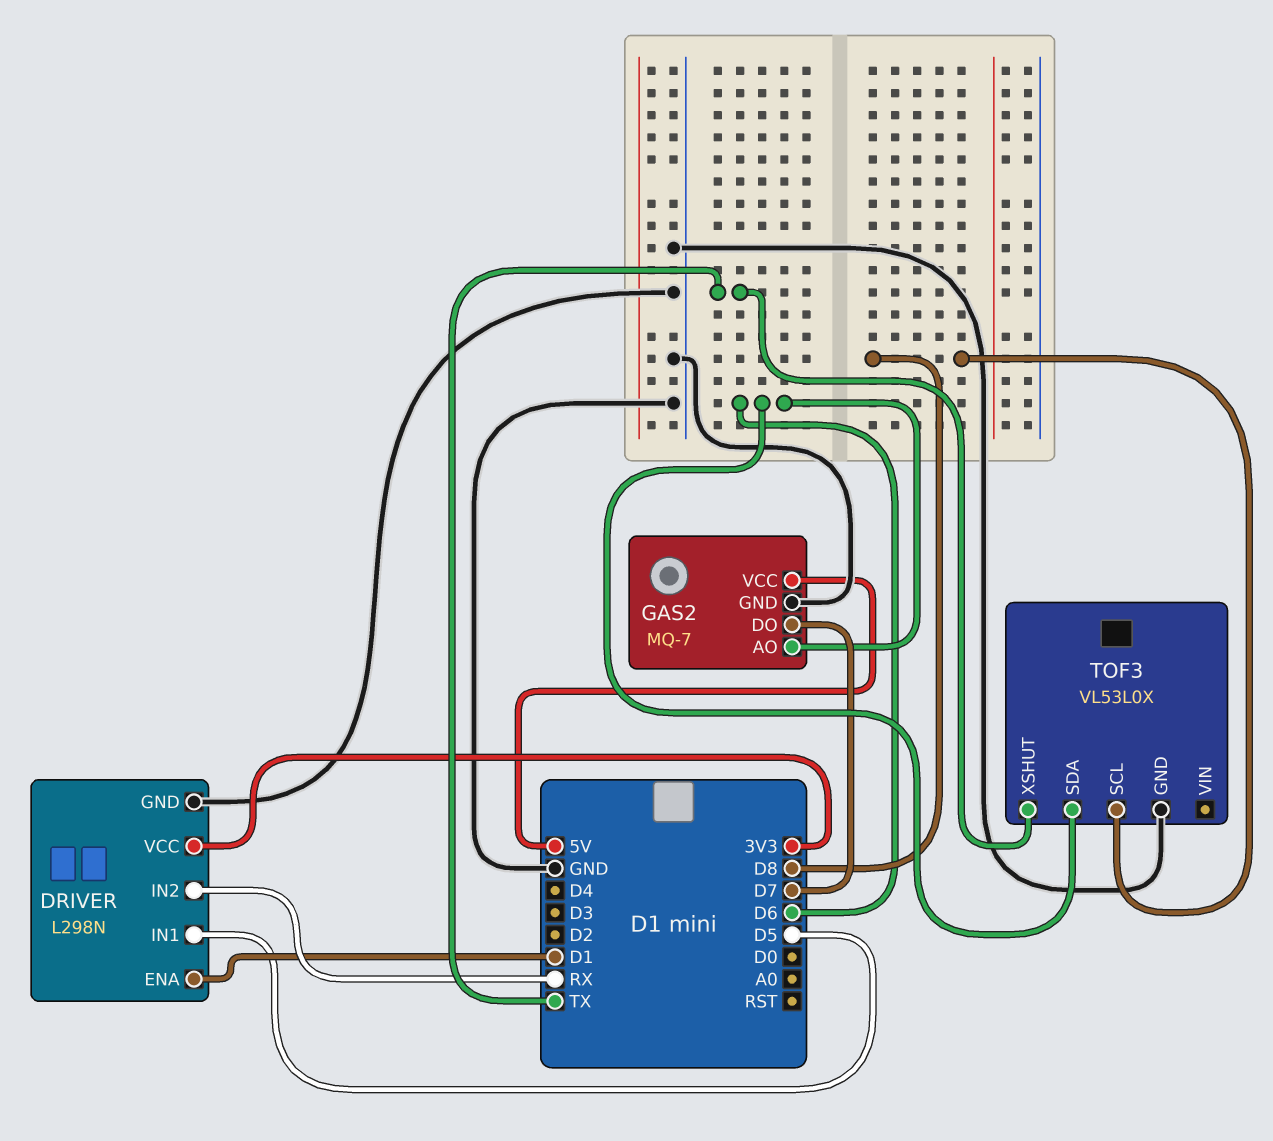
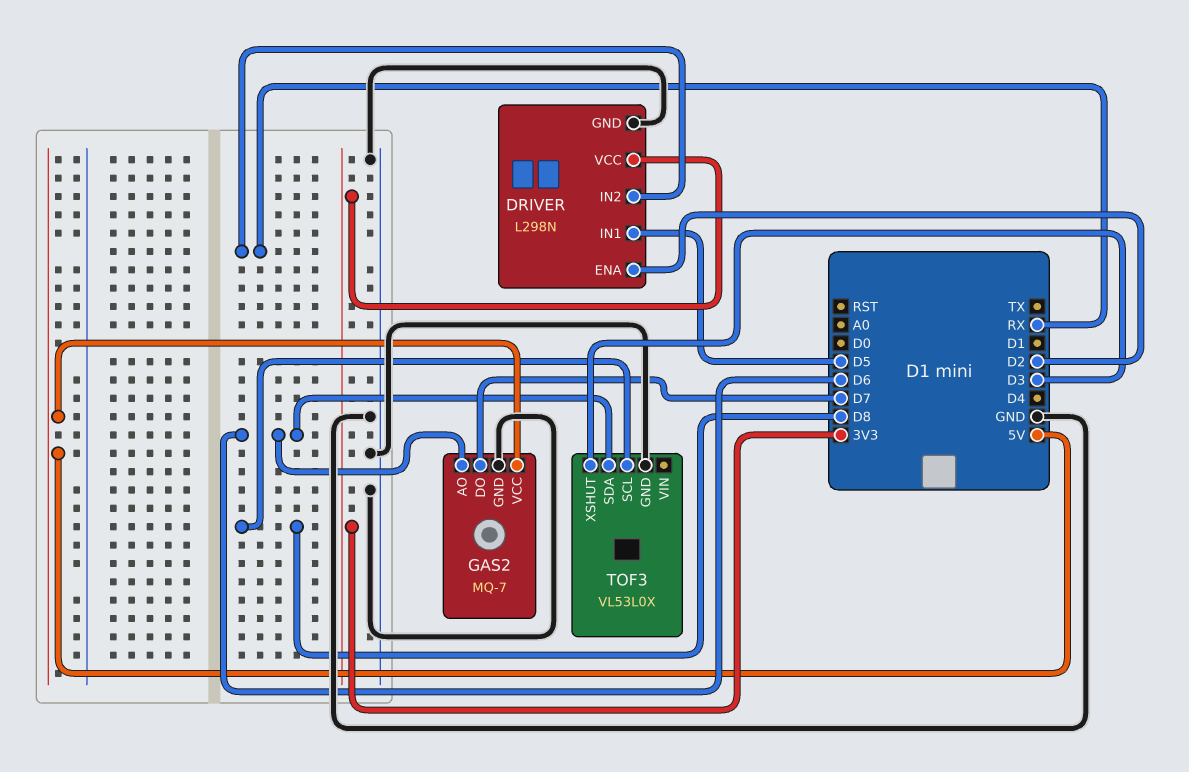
DRIVER pin ENA: D1 -> D2
TOF3 pin XSHUT: TX -> D3

